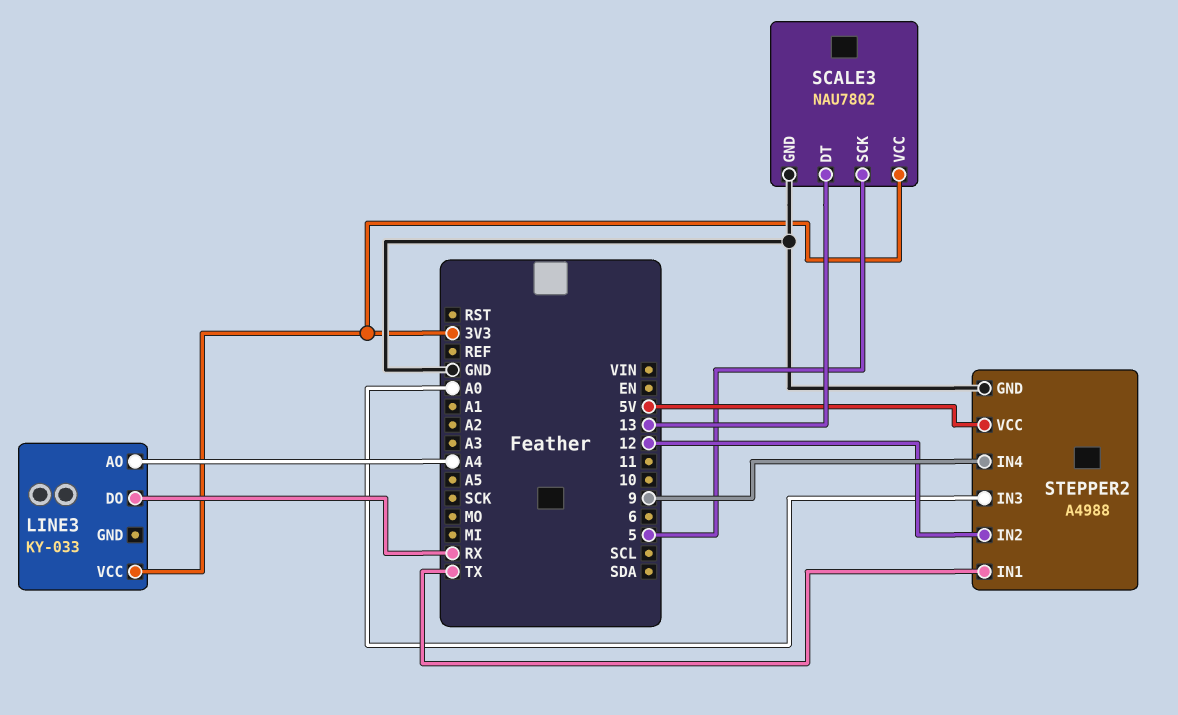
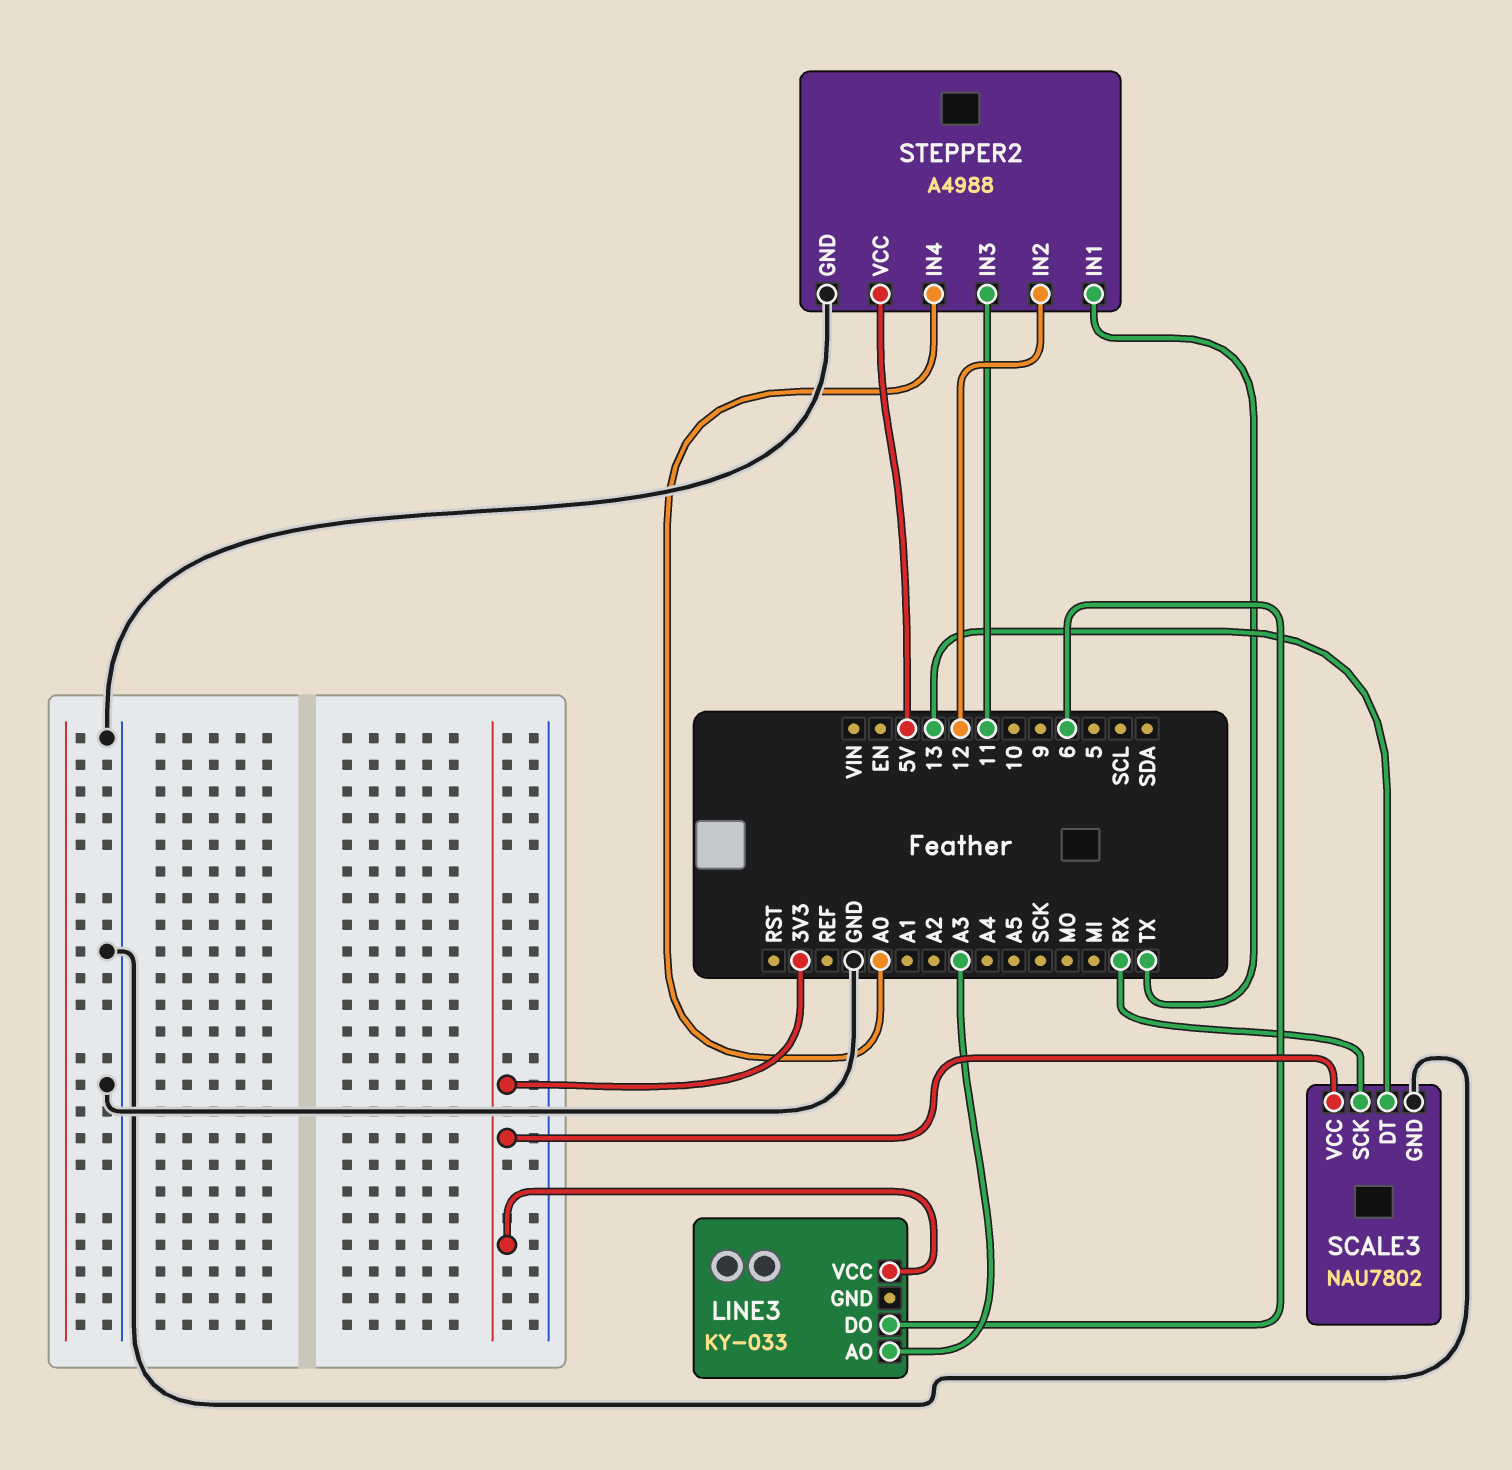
LINE3 pin AO: A4 -> A3
LINE3 pin DO: RX -> 6
SCALE3 pin SCK: 5 -> RX
STEPPER2 pin IN3: A0 -> 11
STEPPER2 pin IN4: 9 -> A0

